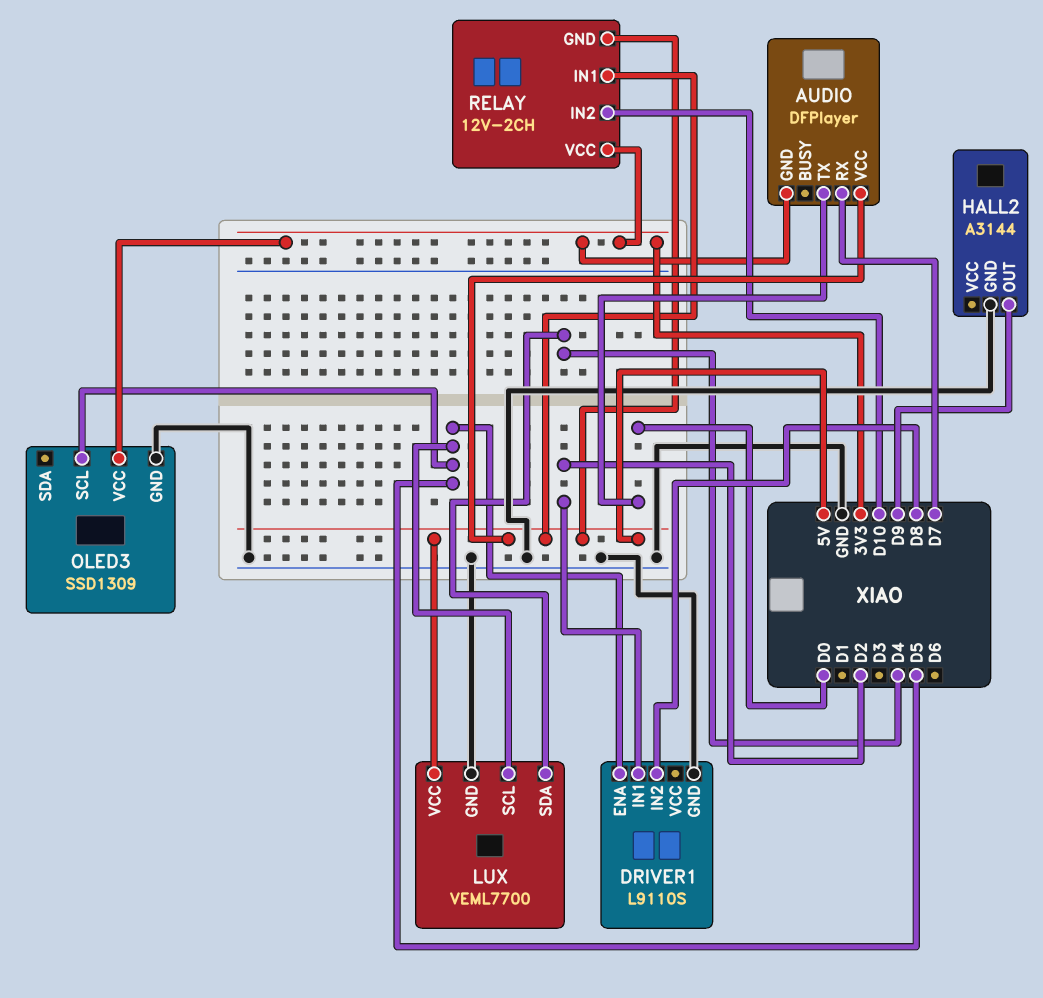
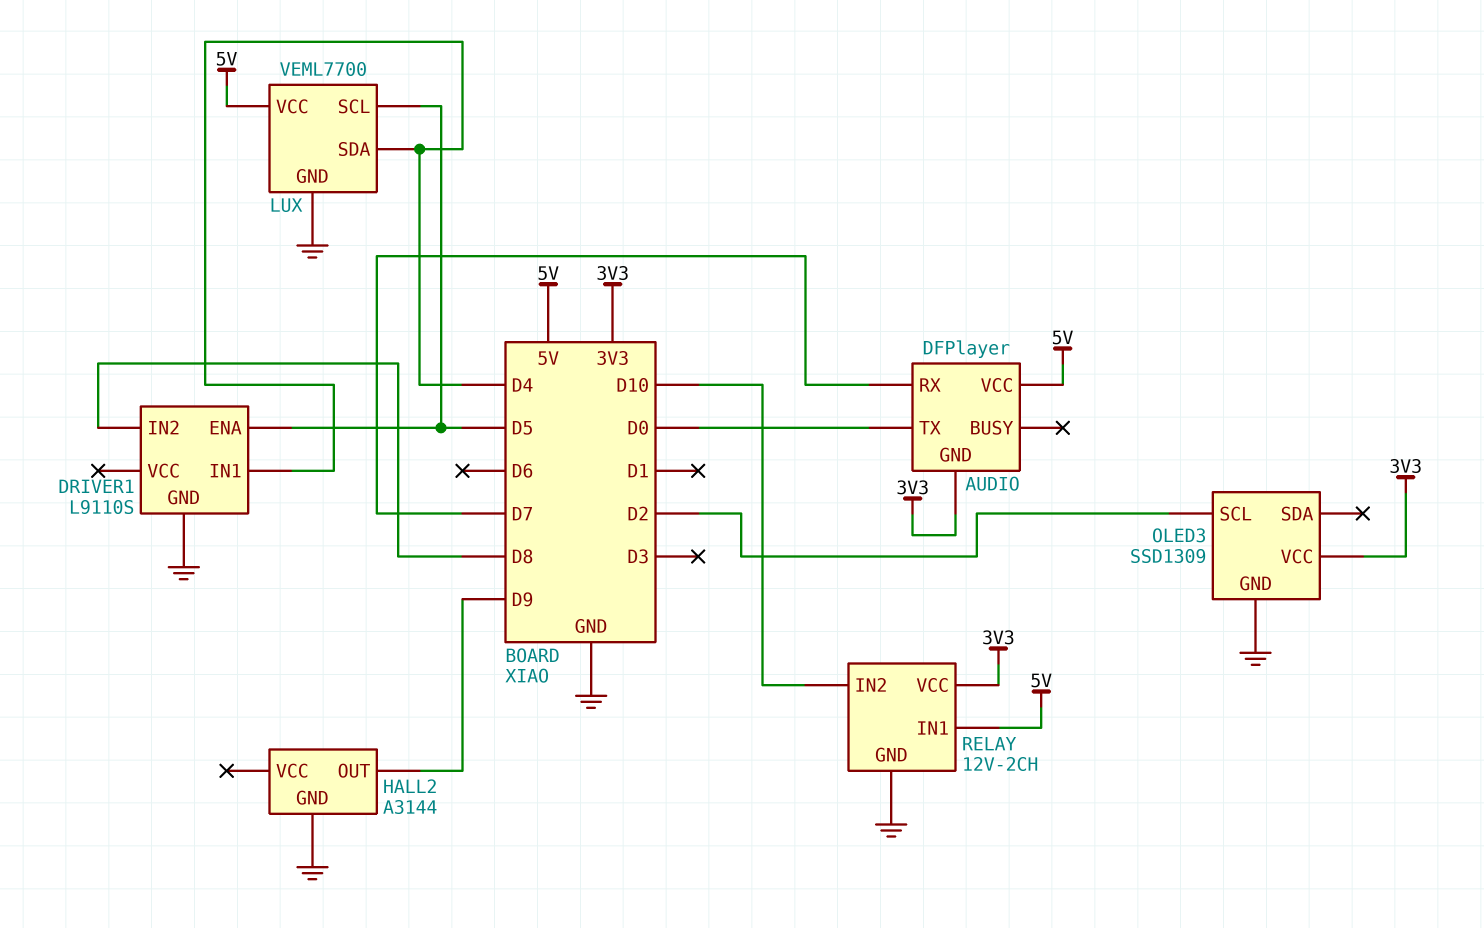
DRIVER1 pin IN1: D2 -> D4
OLED3 pin SCL: D5 -> D2
RELAY pin GND: 5V -> GND

